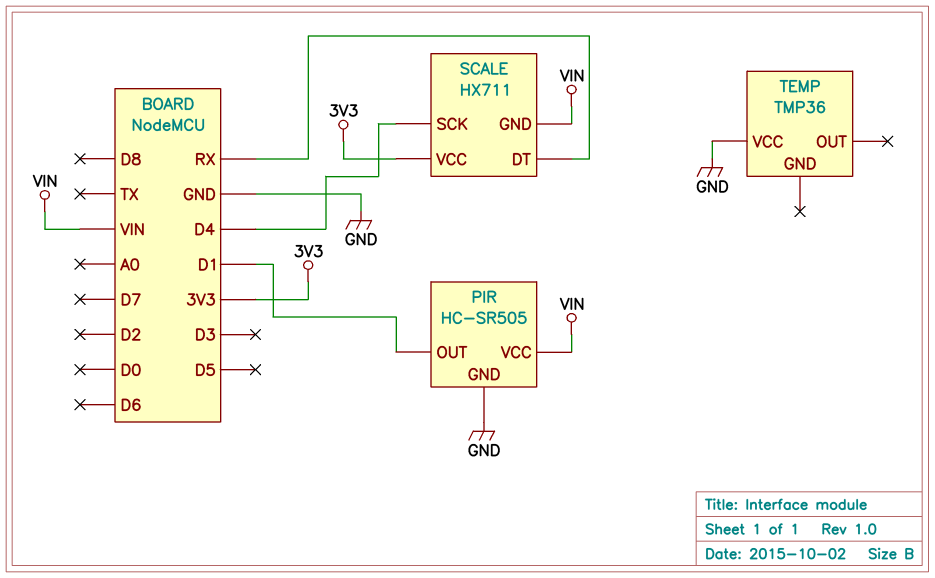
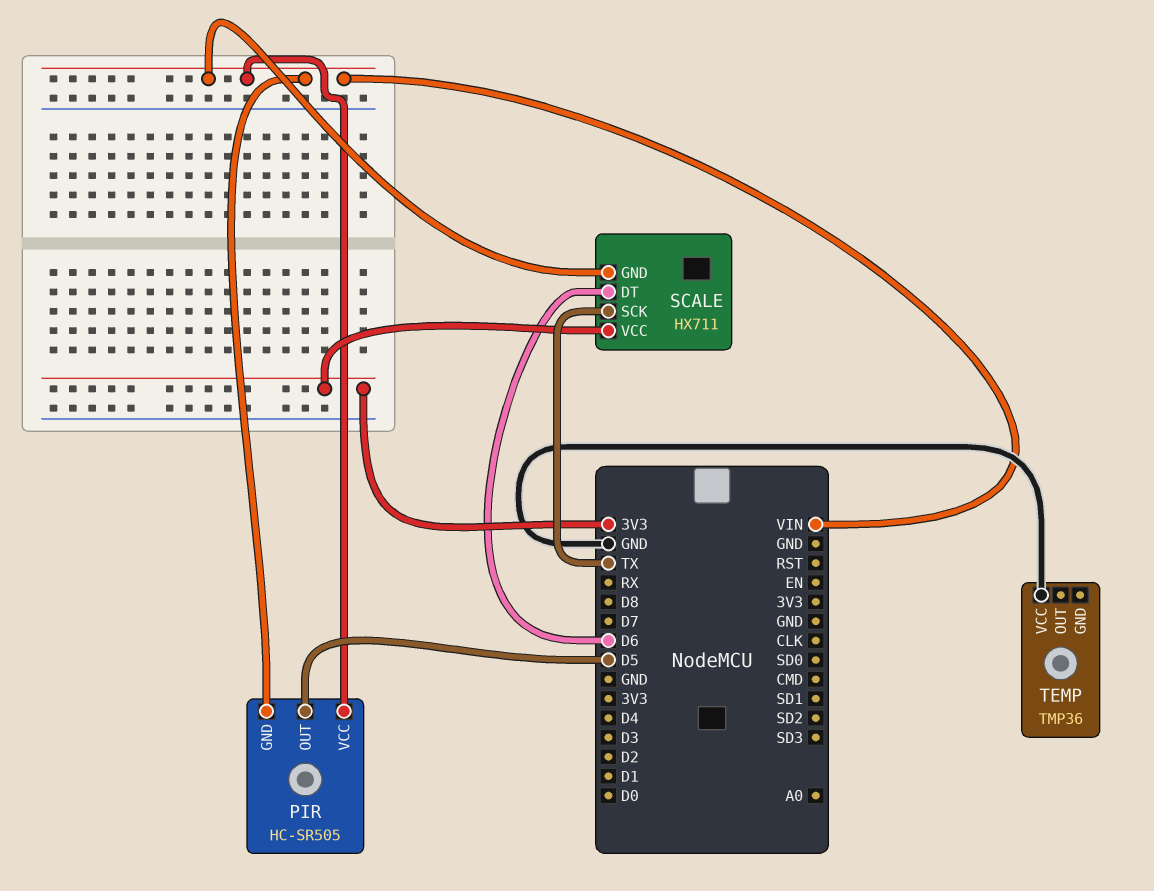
PIR pin GND: GND -> VIN
PIR pin OUT: D1 -> D5
SCALE pin DT: RX -> D6
SCALE pin SCK: D4 -> TX

